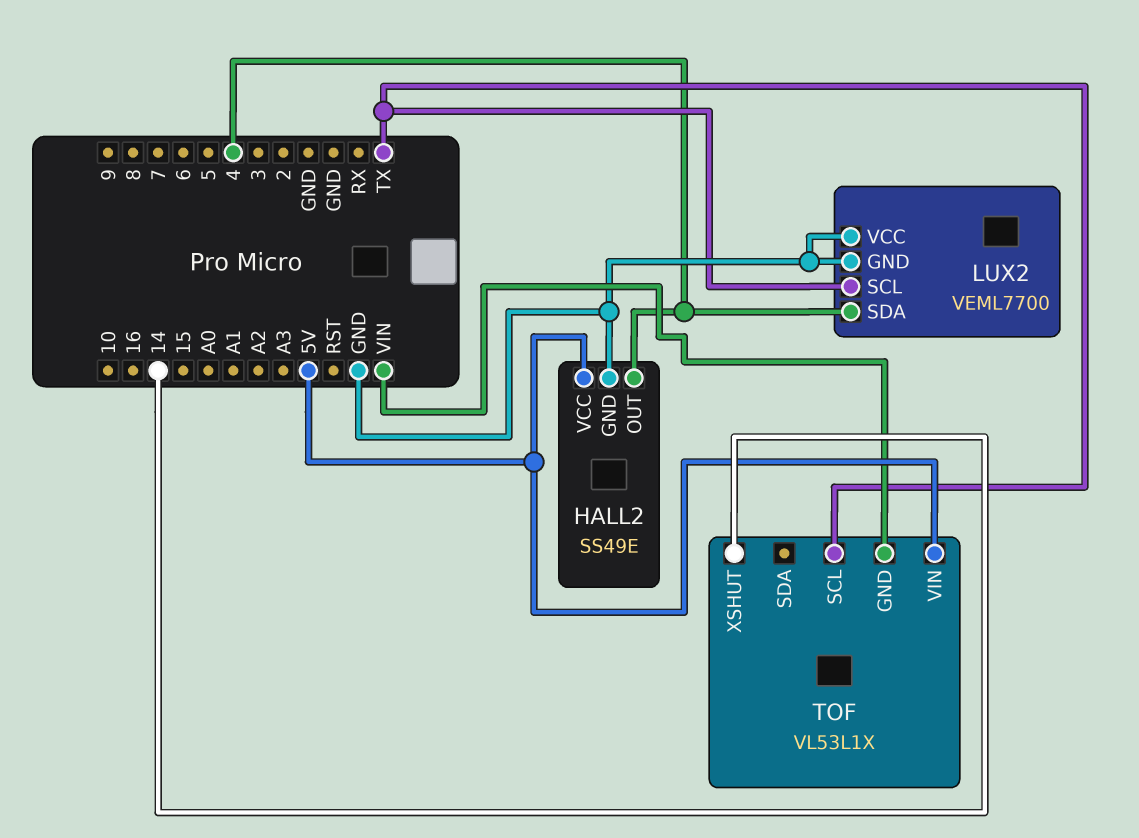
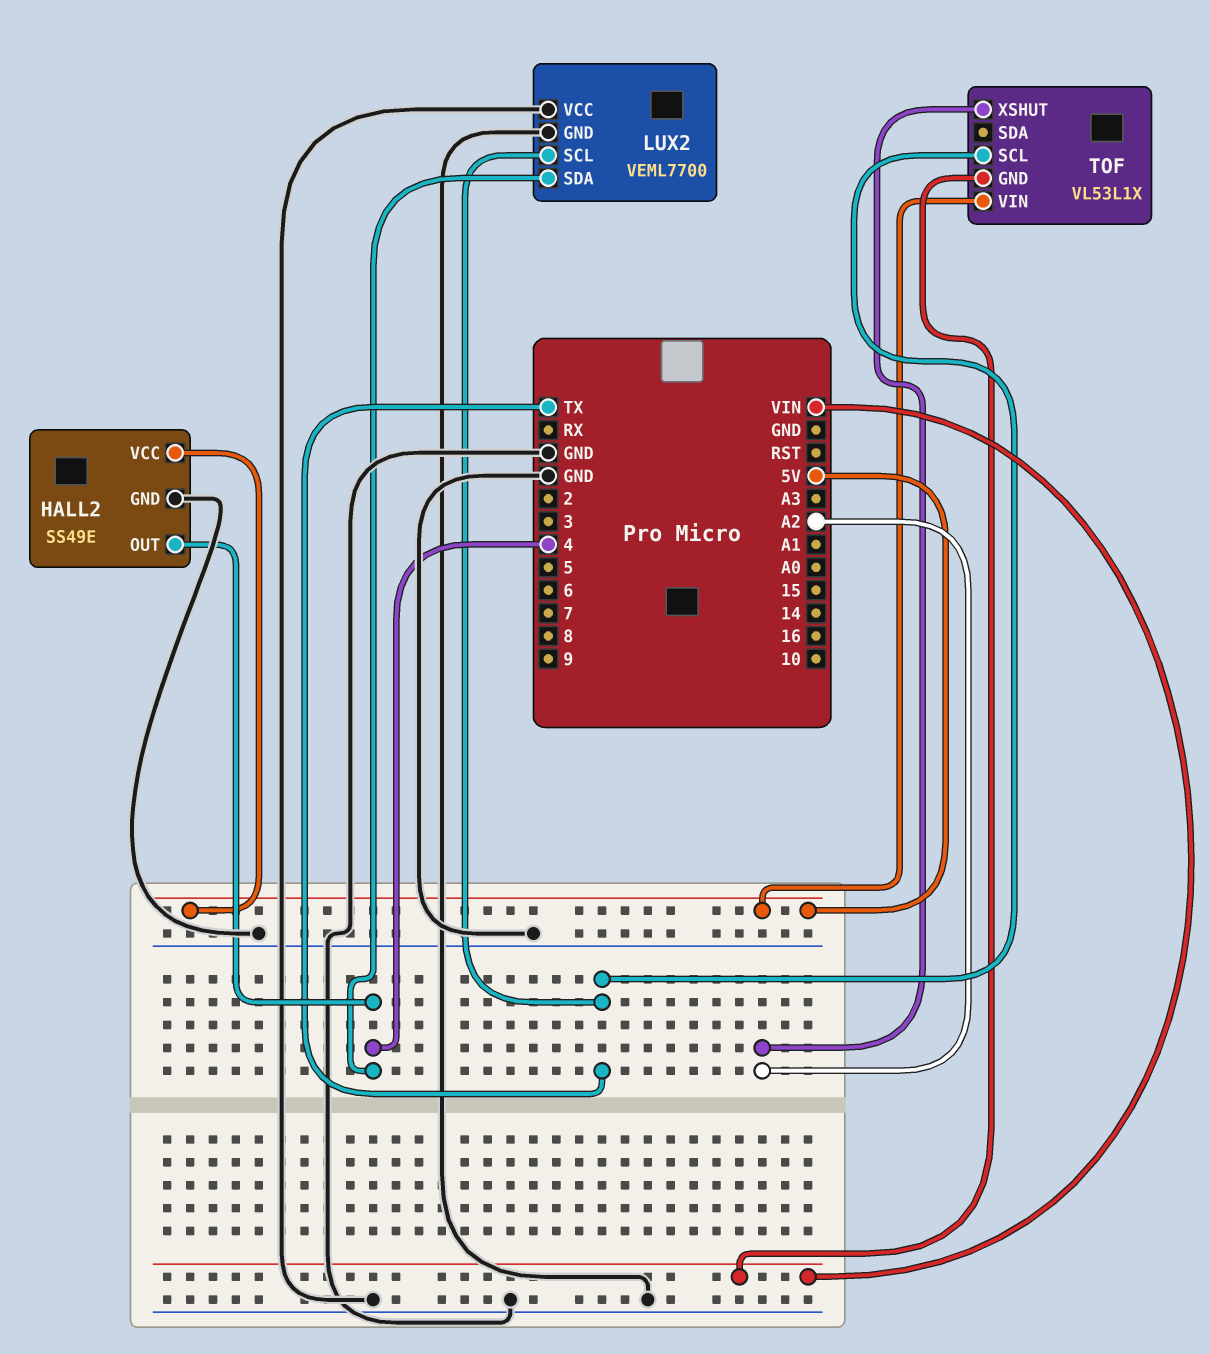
TOF pin XSHUT: 14 -> A2

